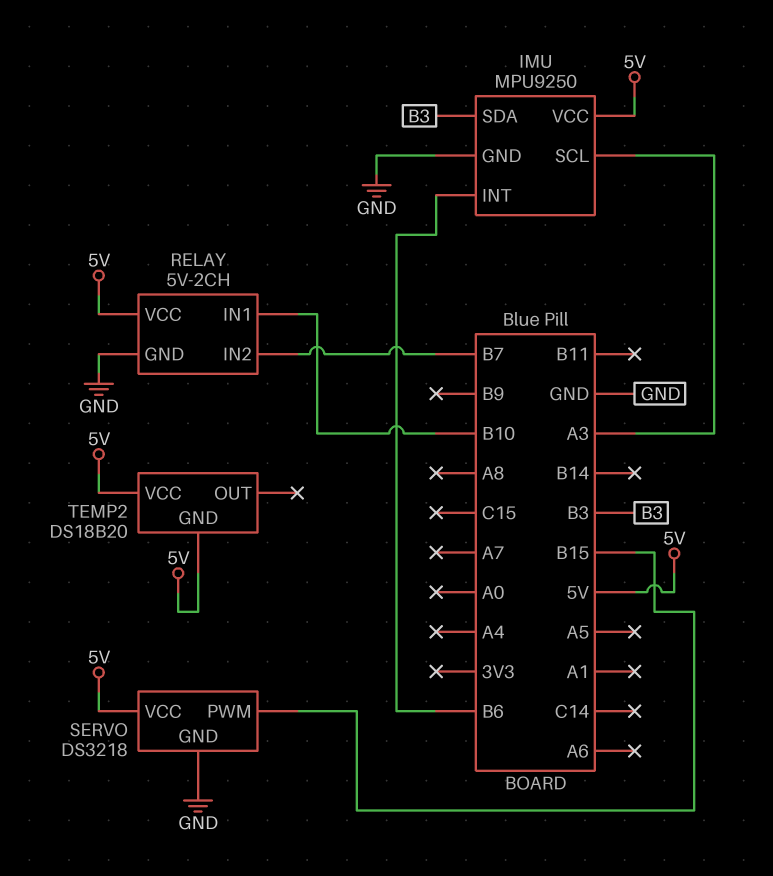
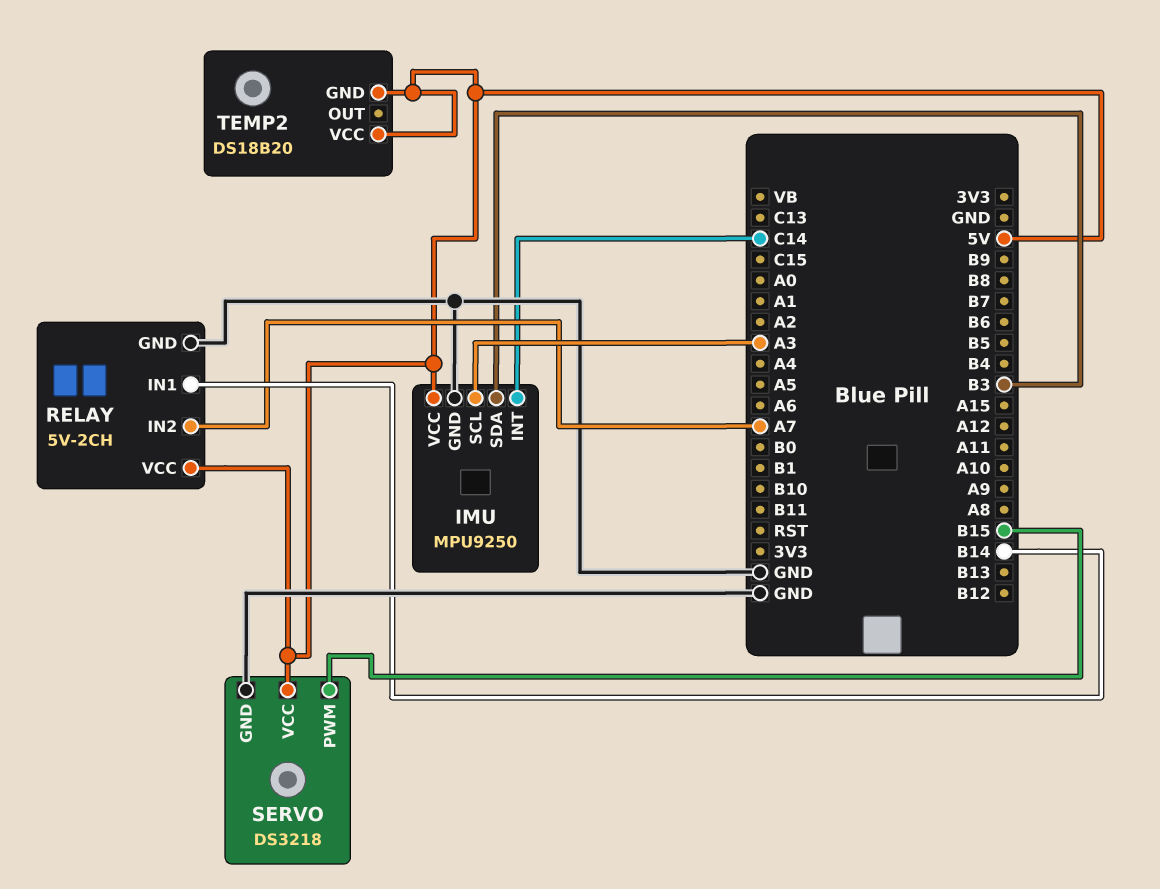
IMU pin INT: B6 -> C14
RELAY pin IN1: B10 -> B14
RELAY pin IN2: B7 -> A7

